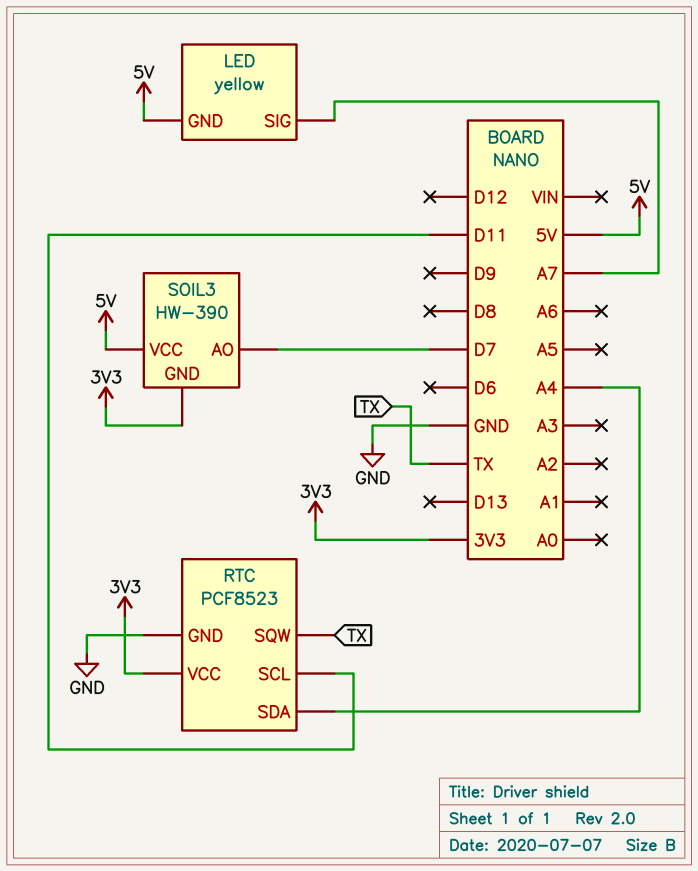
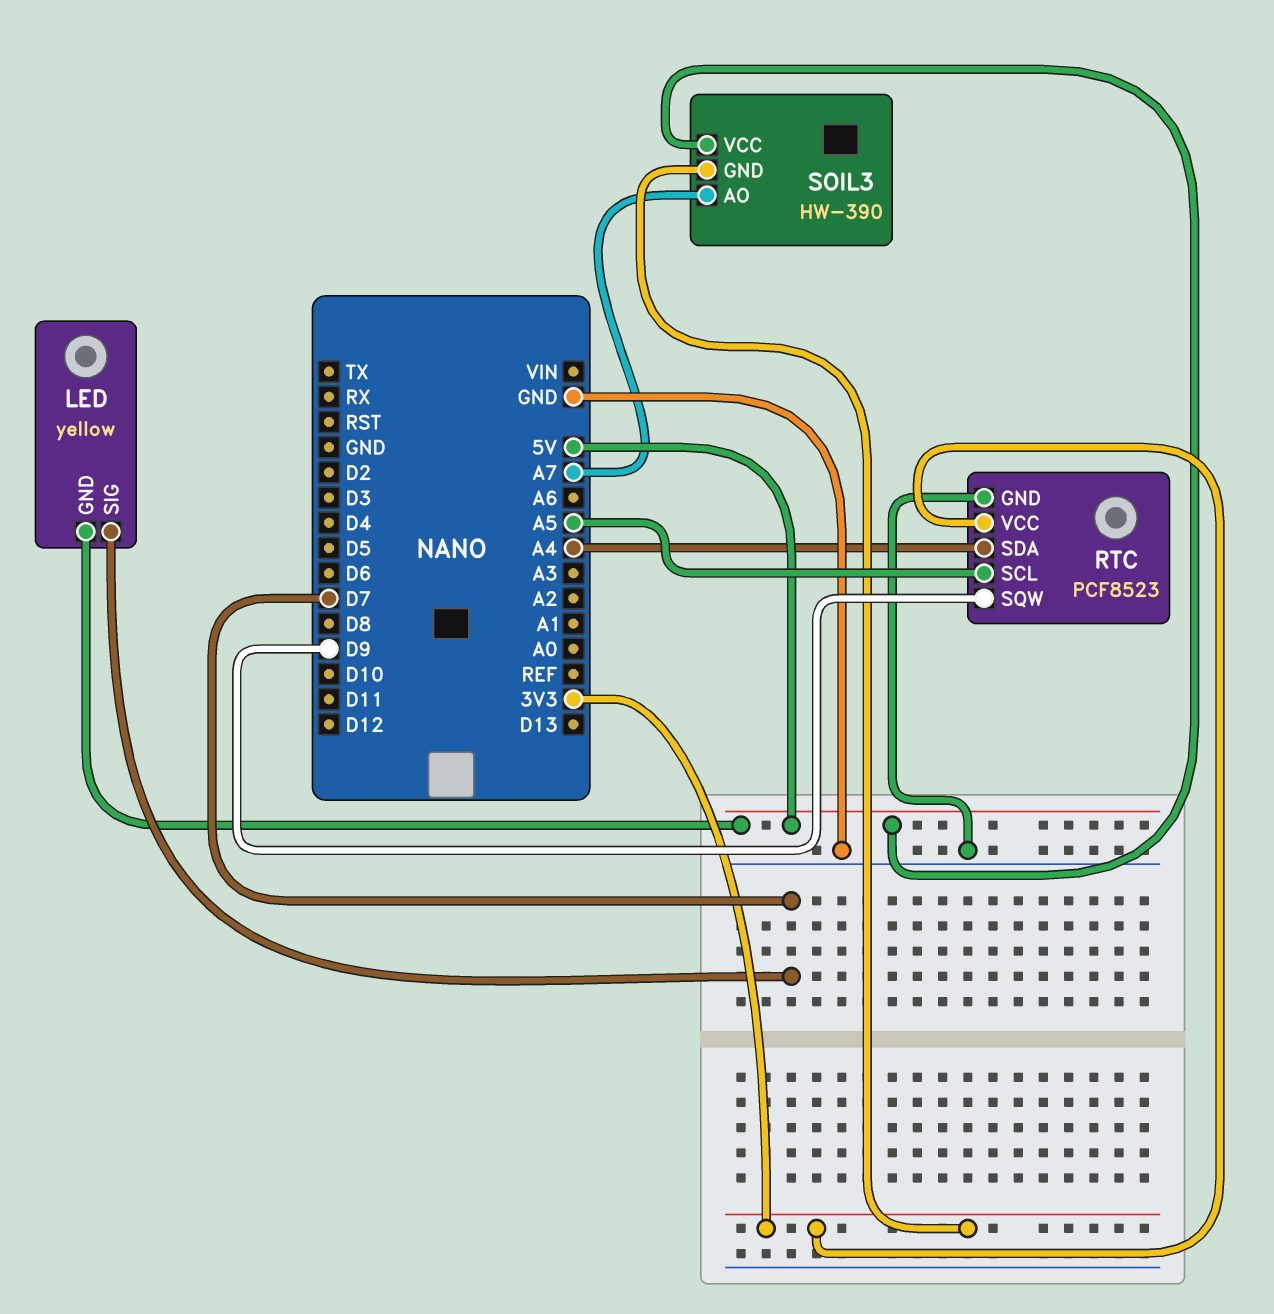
LED pin SIG: A7 -> D7
RTC pin SCL: D11 -> A5
RTC pin SQW: TX -> D9
SOIL3 pin AO: D7 -> A7

